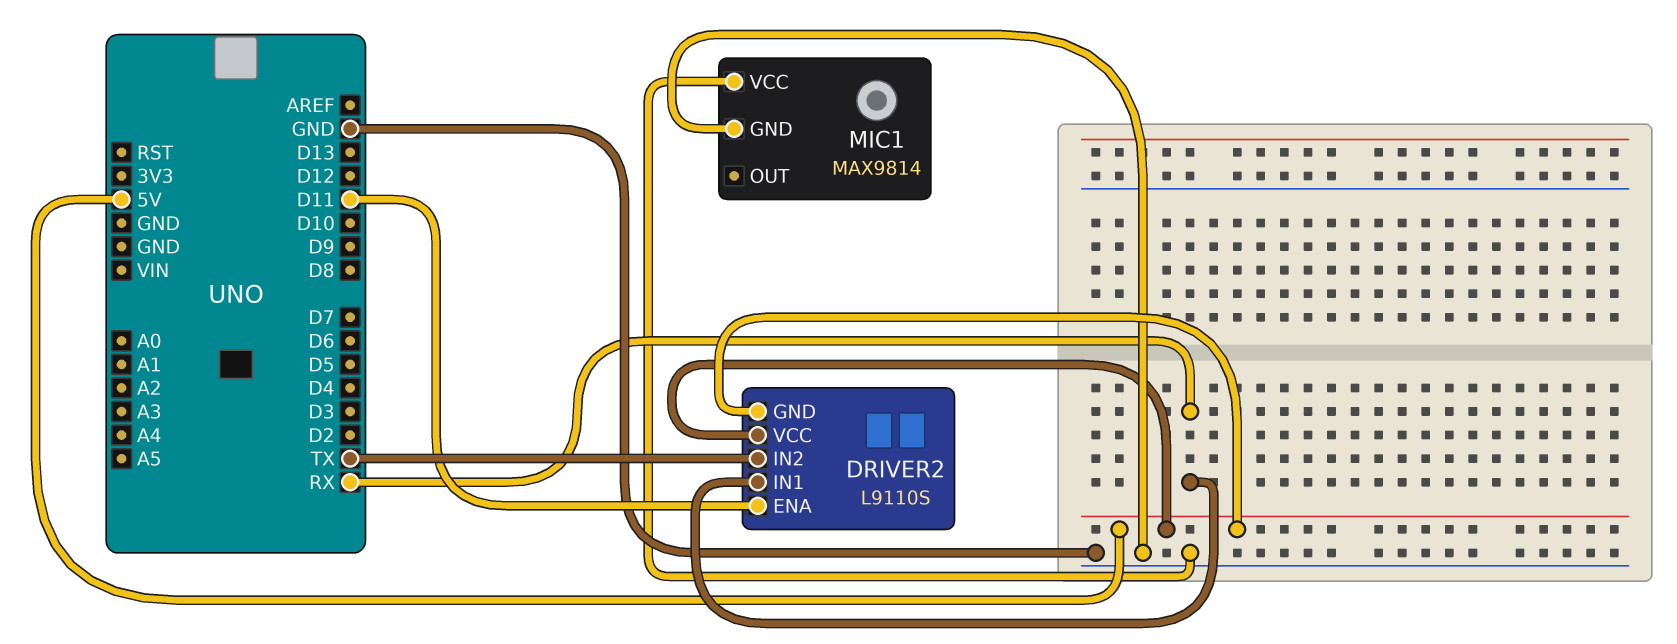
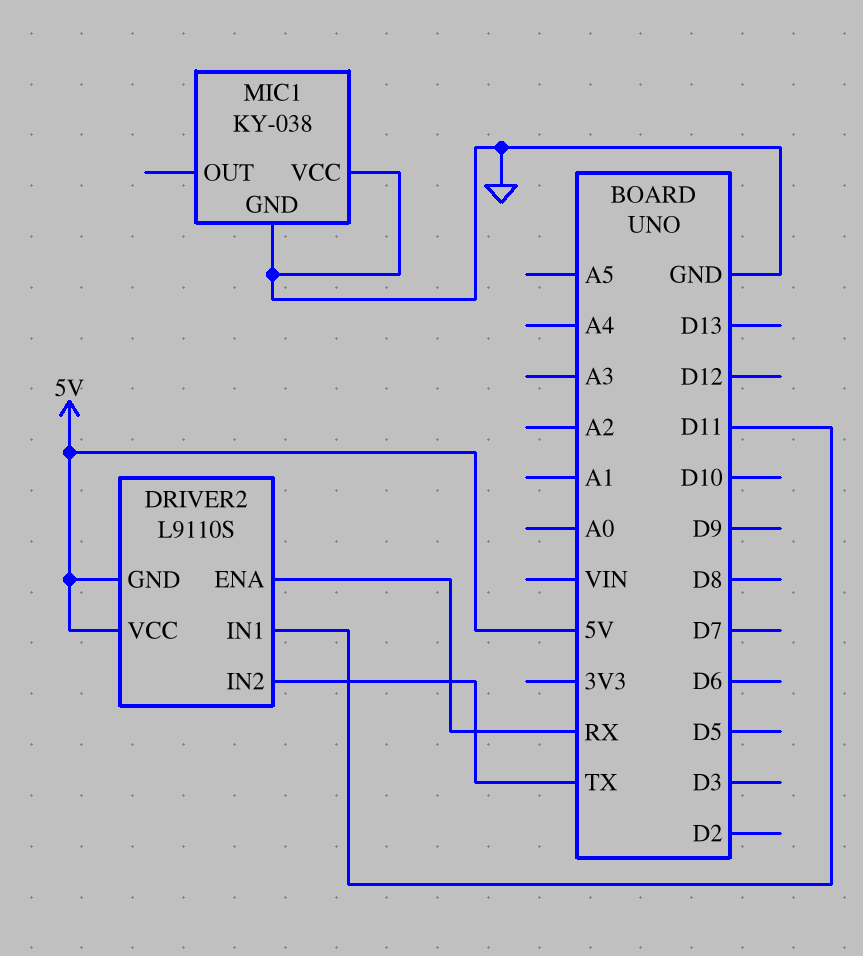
DRIVER2 pin ENA: D11 -> RX
DRIVER2 pin IN1: RX -> D11
MIC1: MAX9814 -> KY-038

